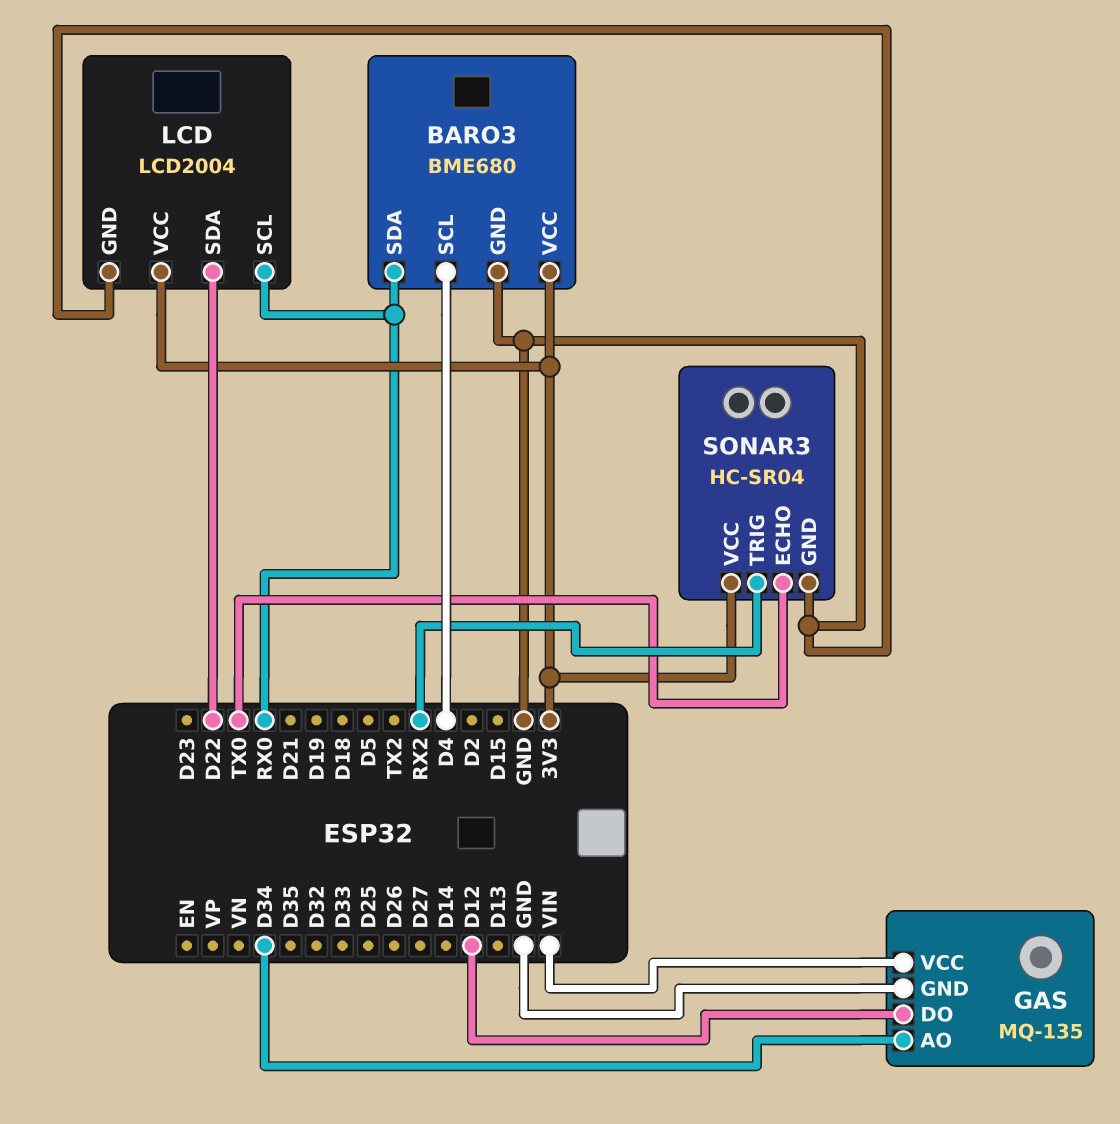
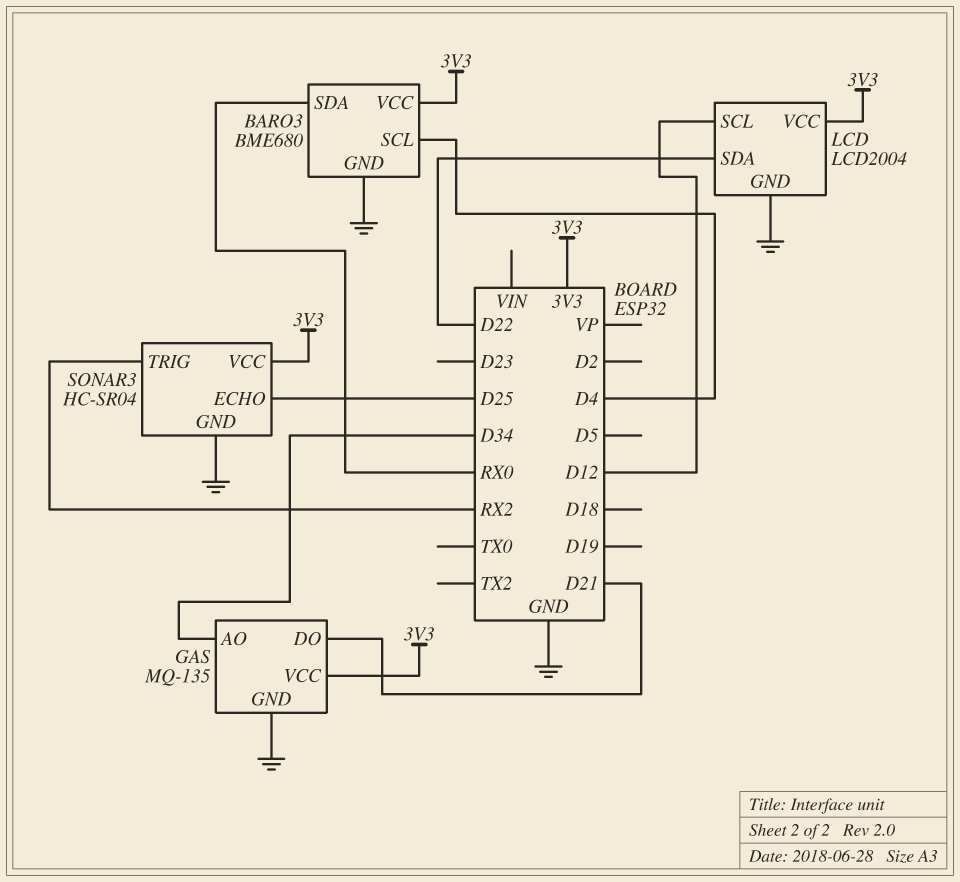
GAS pin DO: D12 -> D21
GAS pin VCC: VIN -> 3V3
LCD pin SCL: RX0 -> D12
SONAR3 pin ECHO: TX0 -> D25

